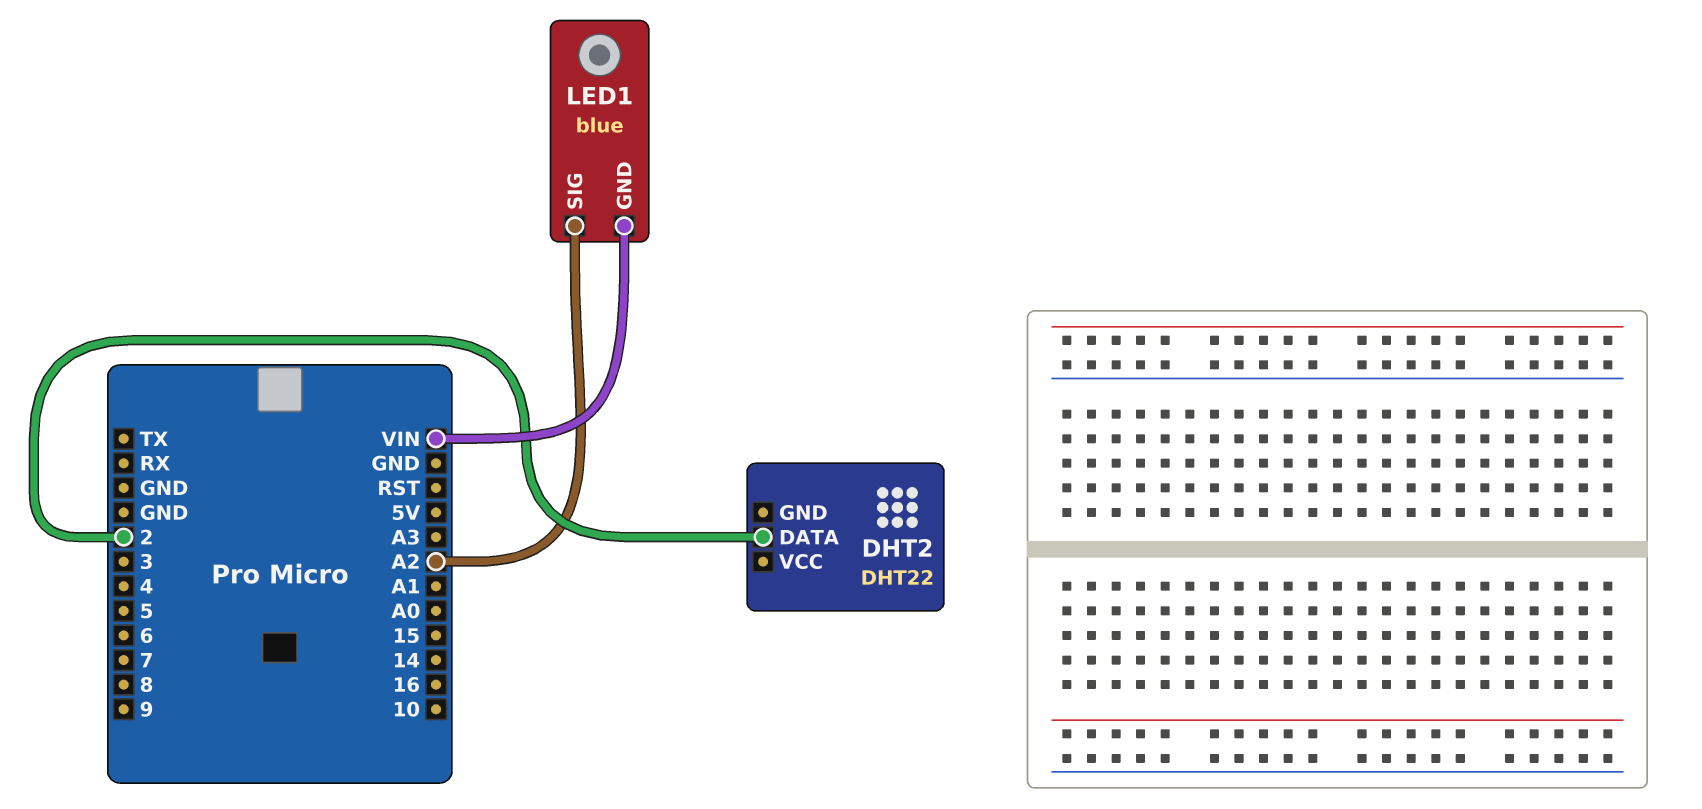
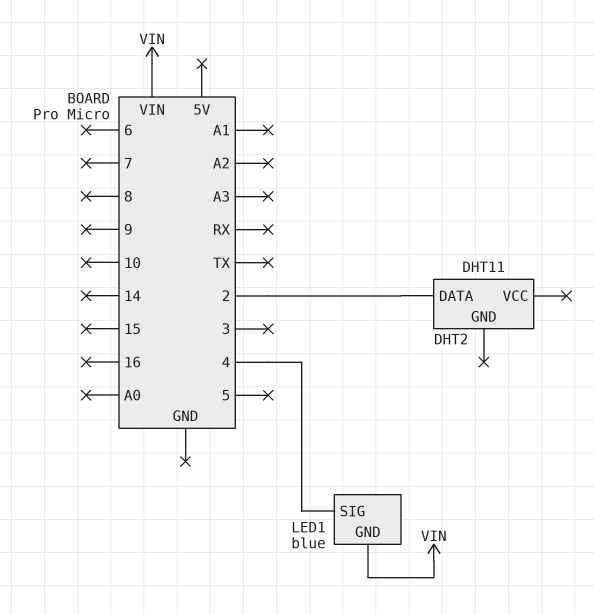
DHT2: DHT22 -> DHT11
LED1 pin SIG: A2 -> 4

